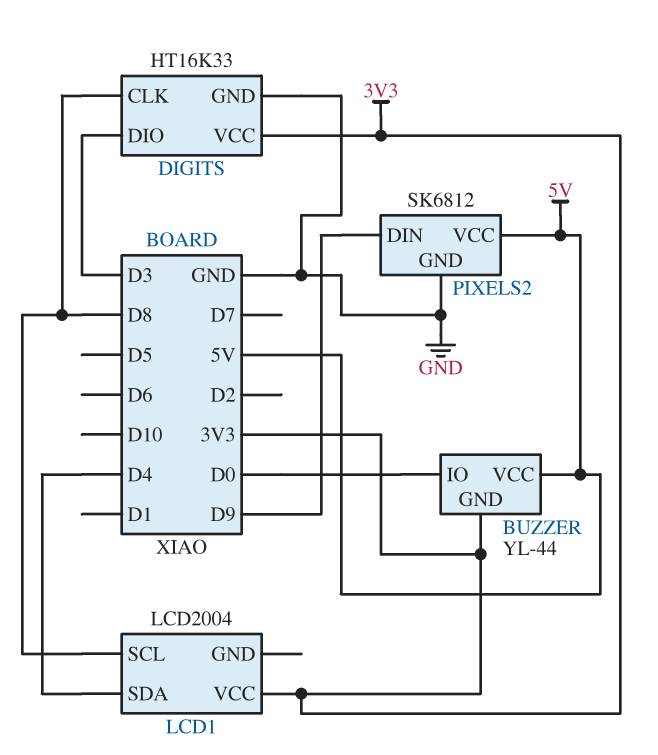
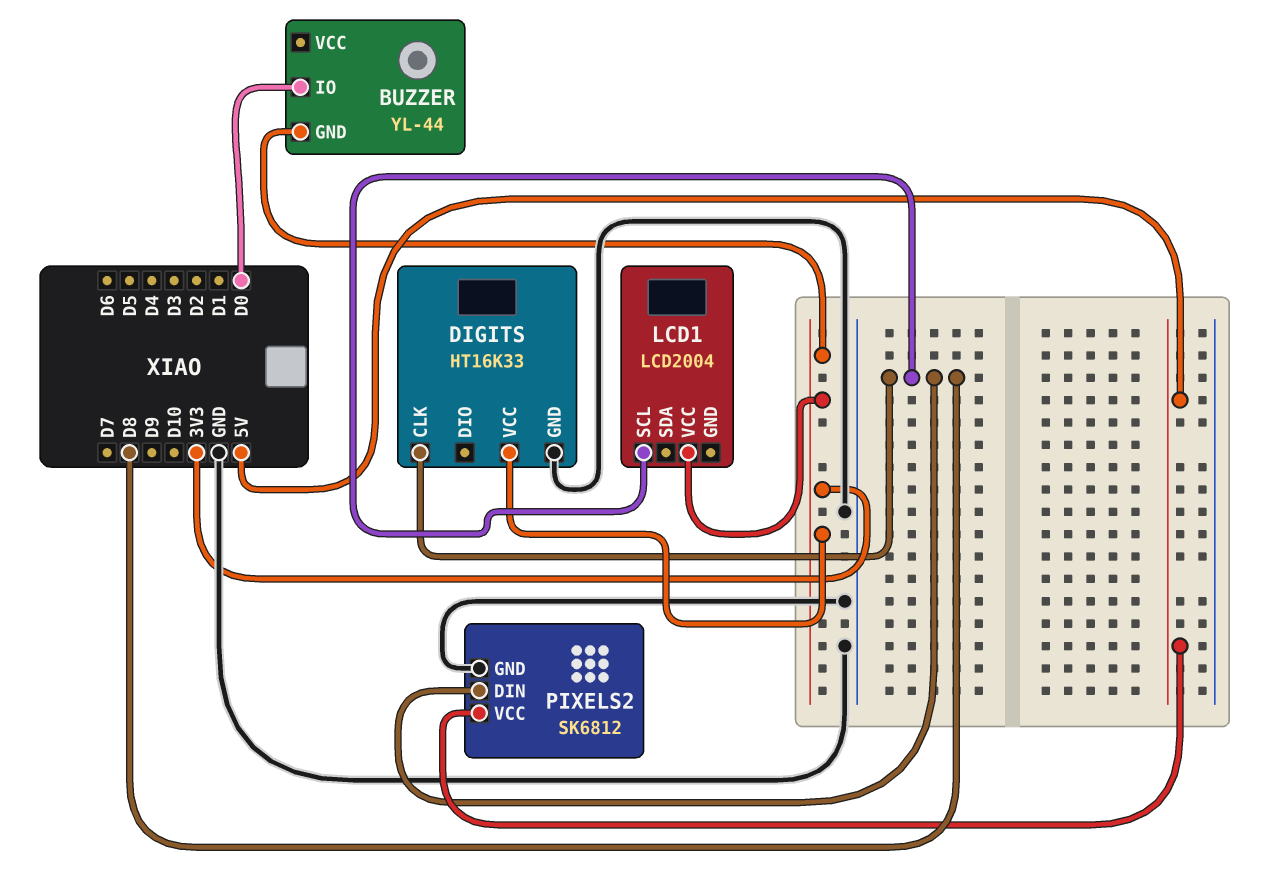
BUZZER pin VCC: 5V -> none
DIGITS pin DIO: D3 -> none
LCD1 pin SDA: D4 -> none
PIXELS2 pin DIN: D9 -> D8

